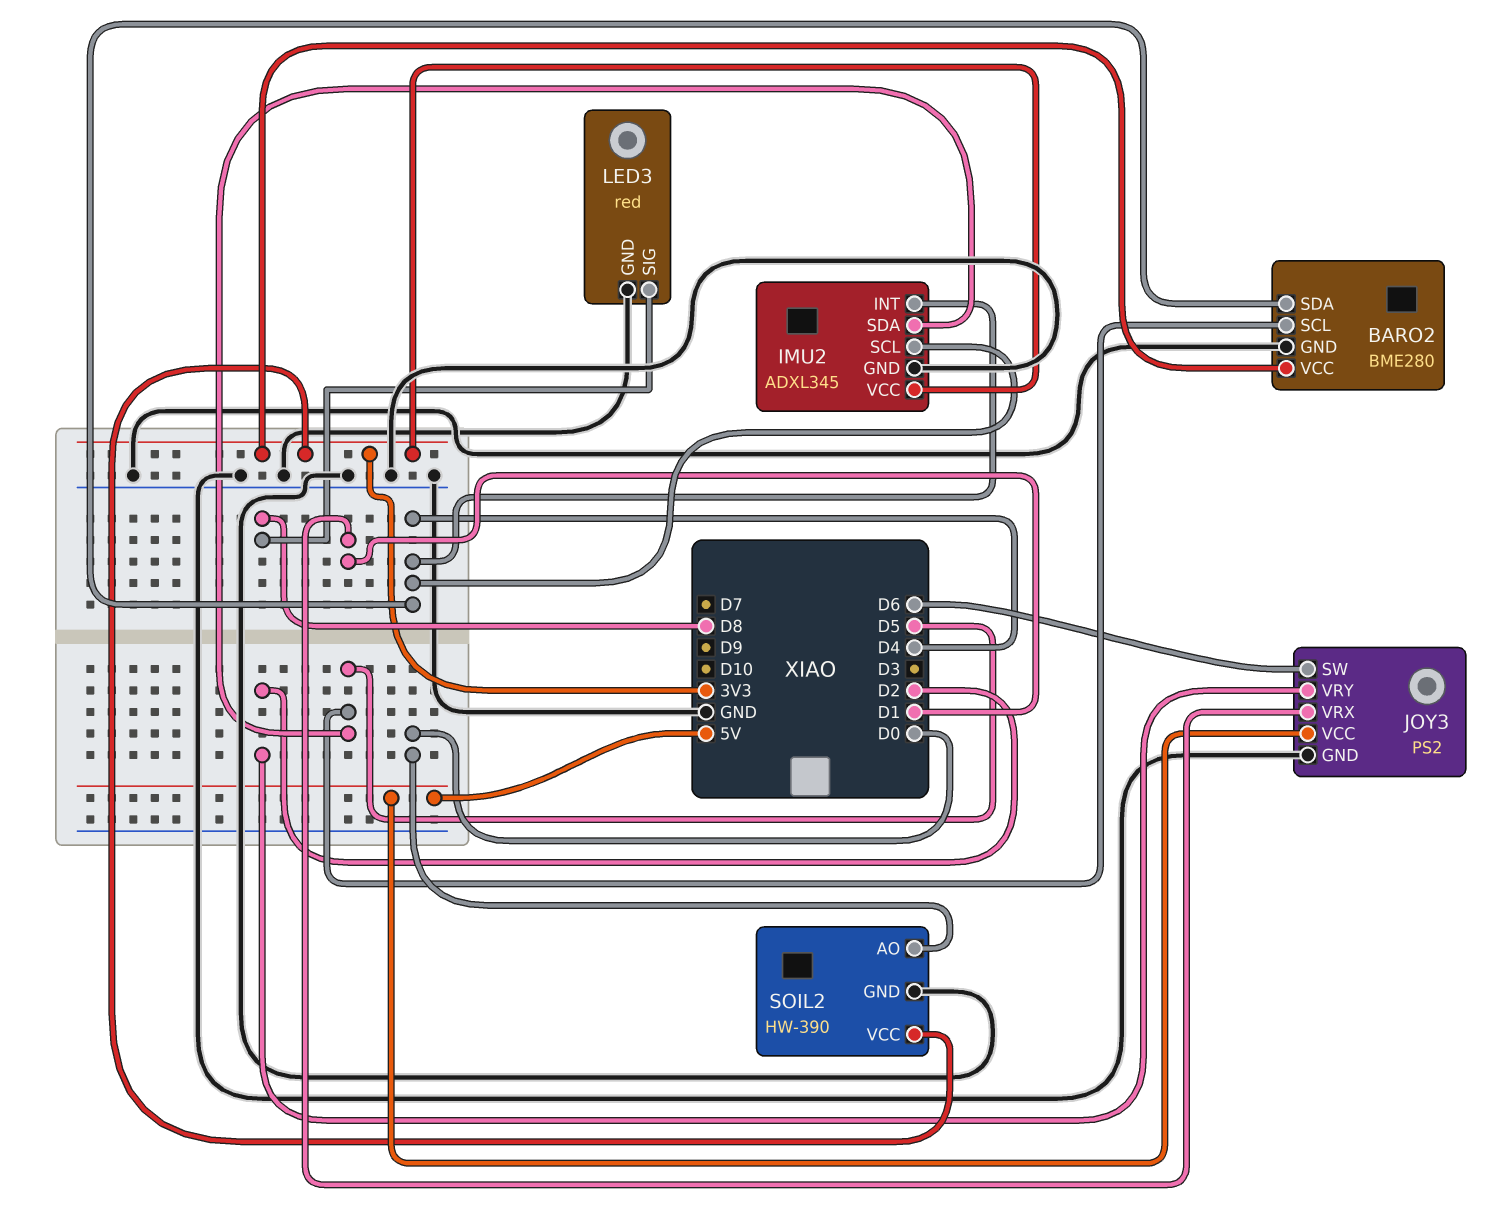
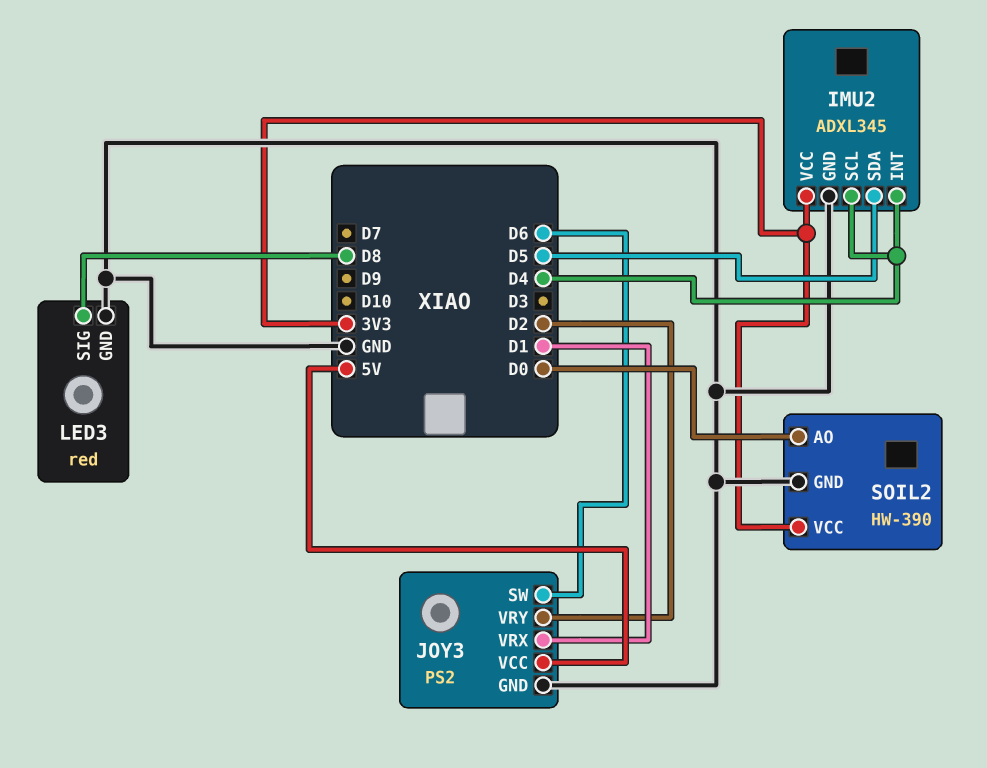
BARO2: BME280 -> none
BARO2 pin GND: GND -> none
BARO2 pin SCL: D5 -> none
BARO2 pin SDA: D4 -> none
BARO2 pin VCC: 3V3 -> none

